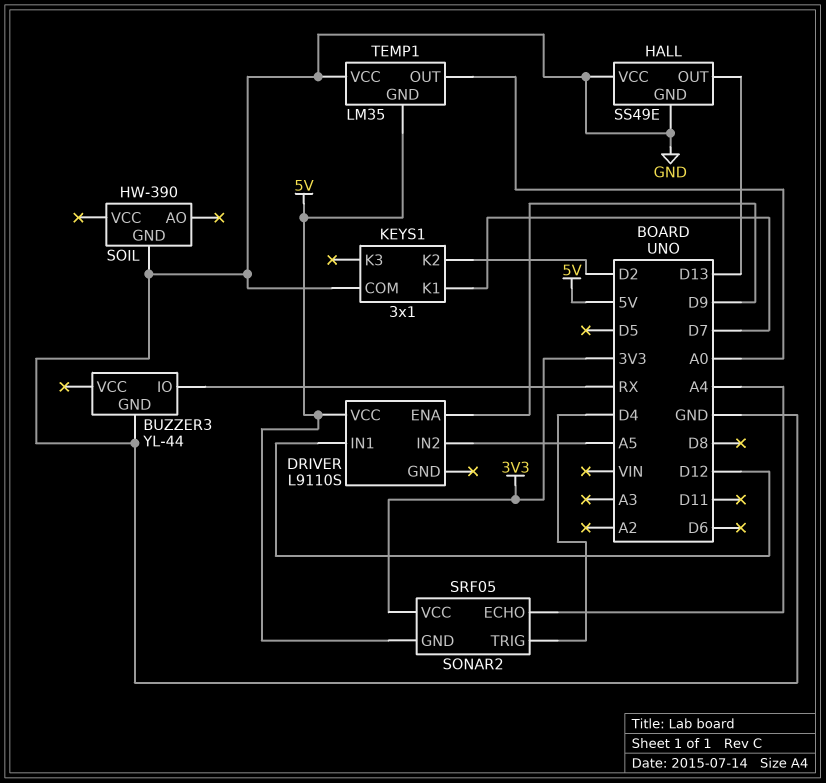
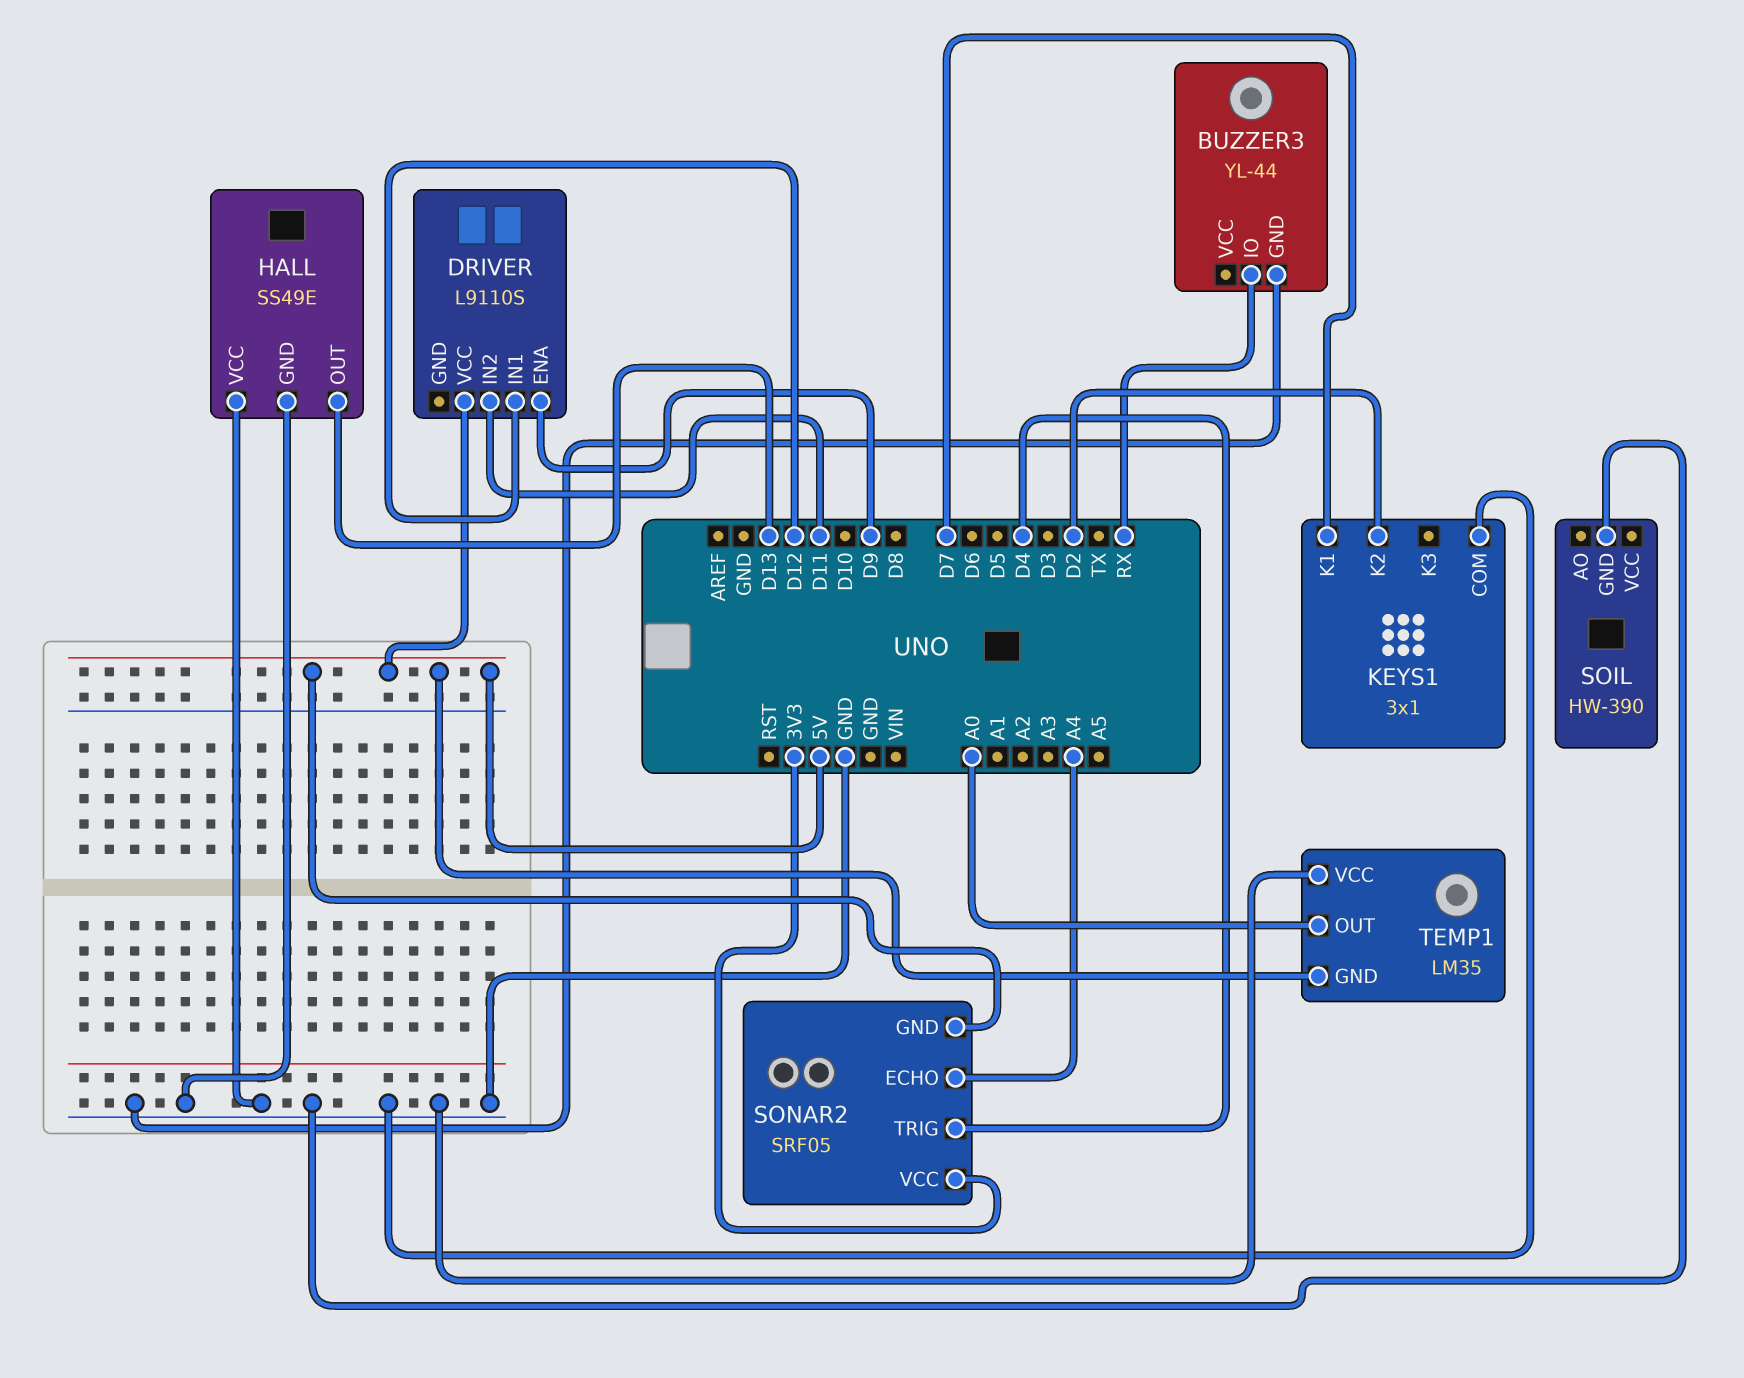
DRIVER pin IN2: A5 -> D11

